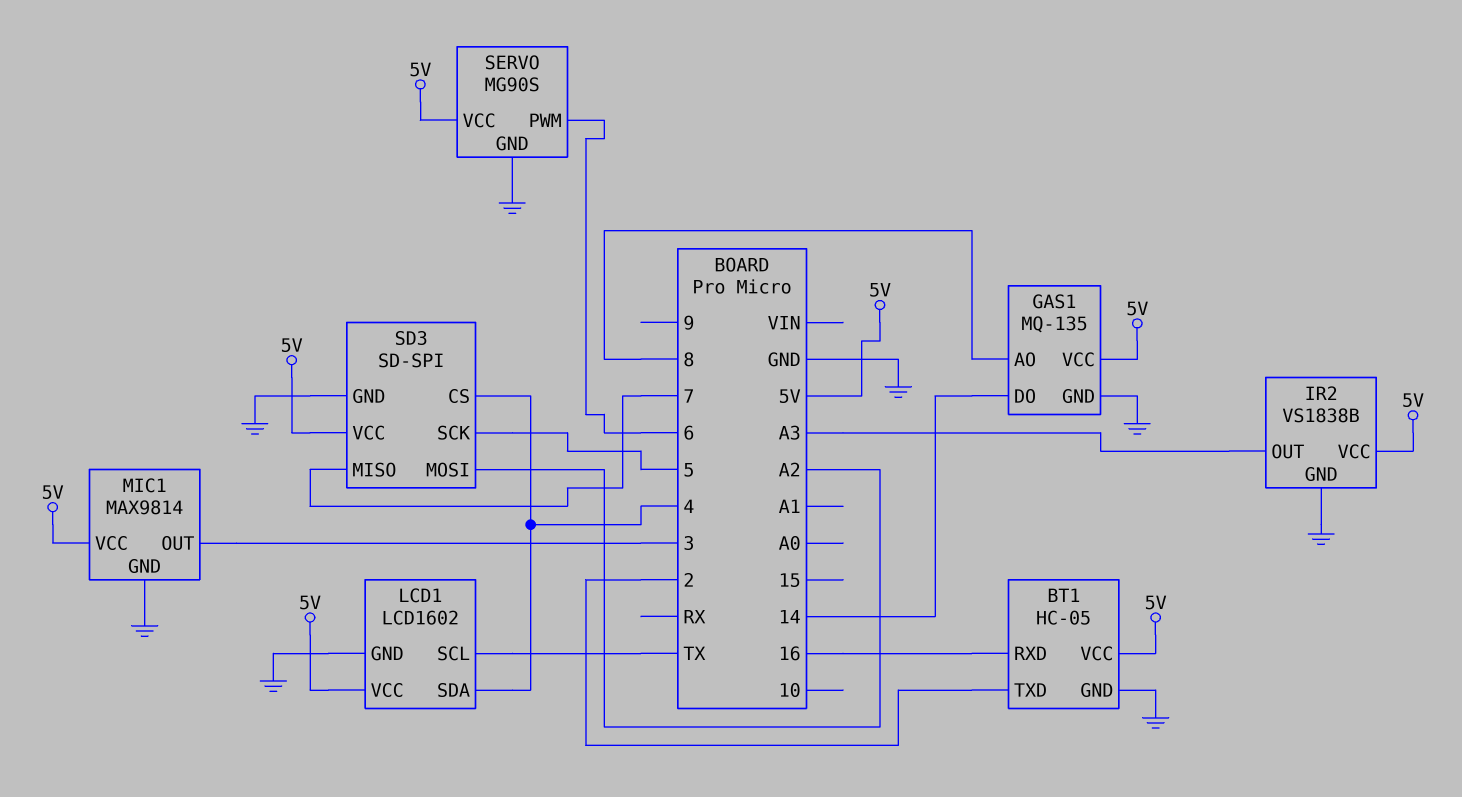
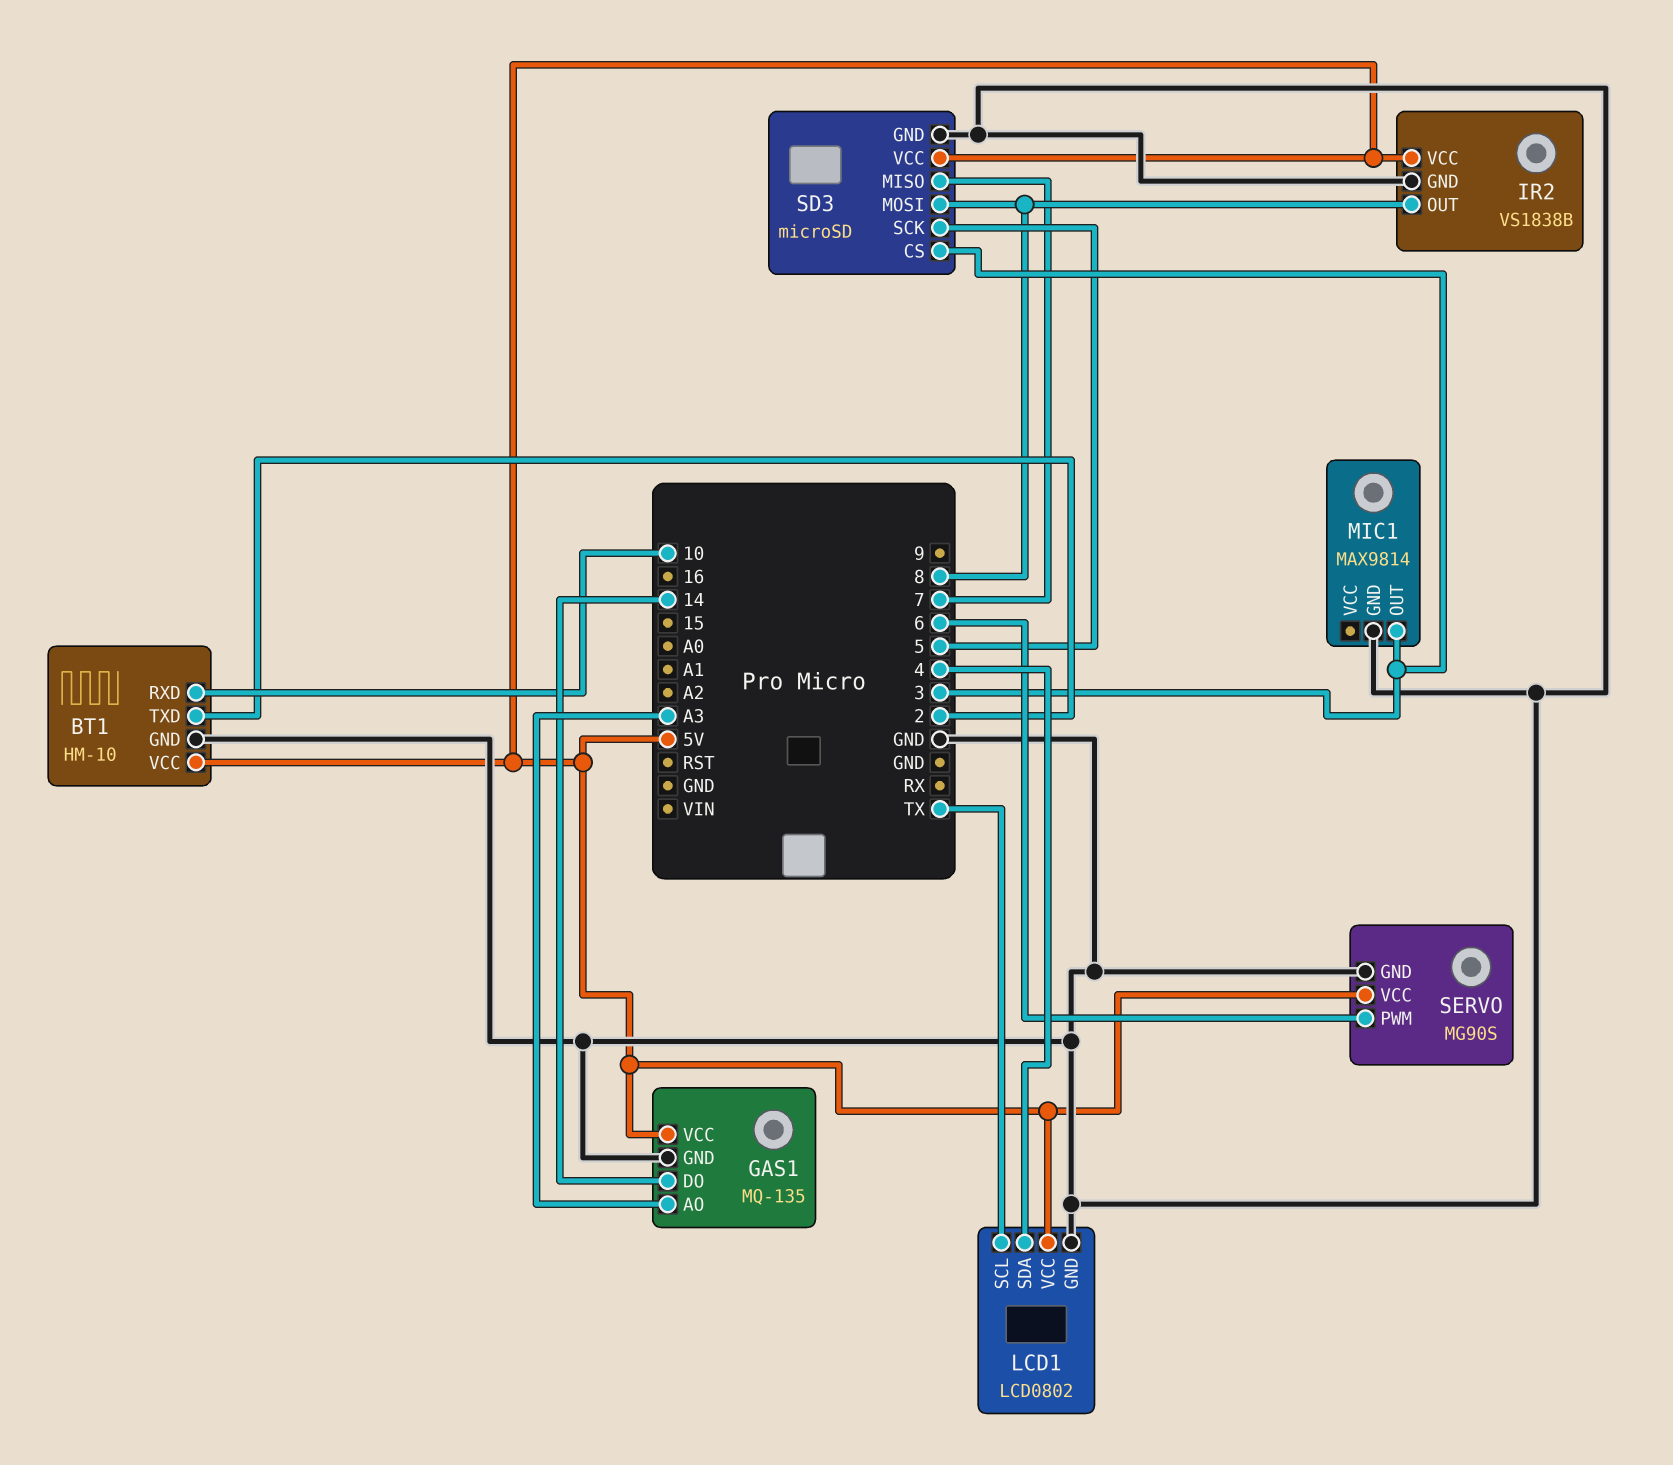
BT1: HC-05 -> HM-10
BT1 pin RXD: 16 -> 10
GAS1 pin AO: 8 -> A3
IR2 pin OUT: A3 -> 8
LCD1: LCD1602 -> LCD0802
MIC1 pin VCC: 5V -> none
SD3: SD-SPI -> microSD
SD3 pin CS: 4 -> 3
SD3 pin MOSI: A2 -> 8

